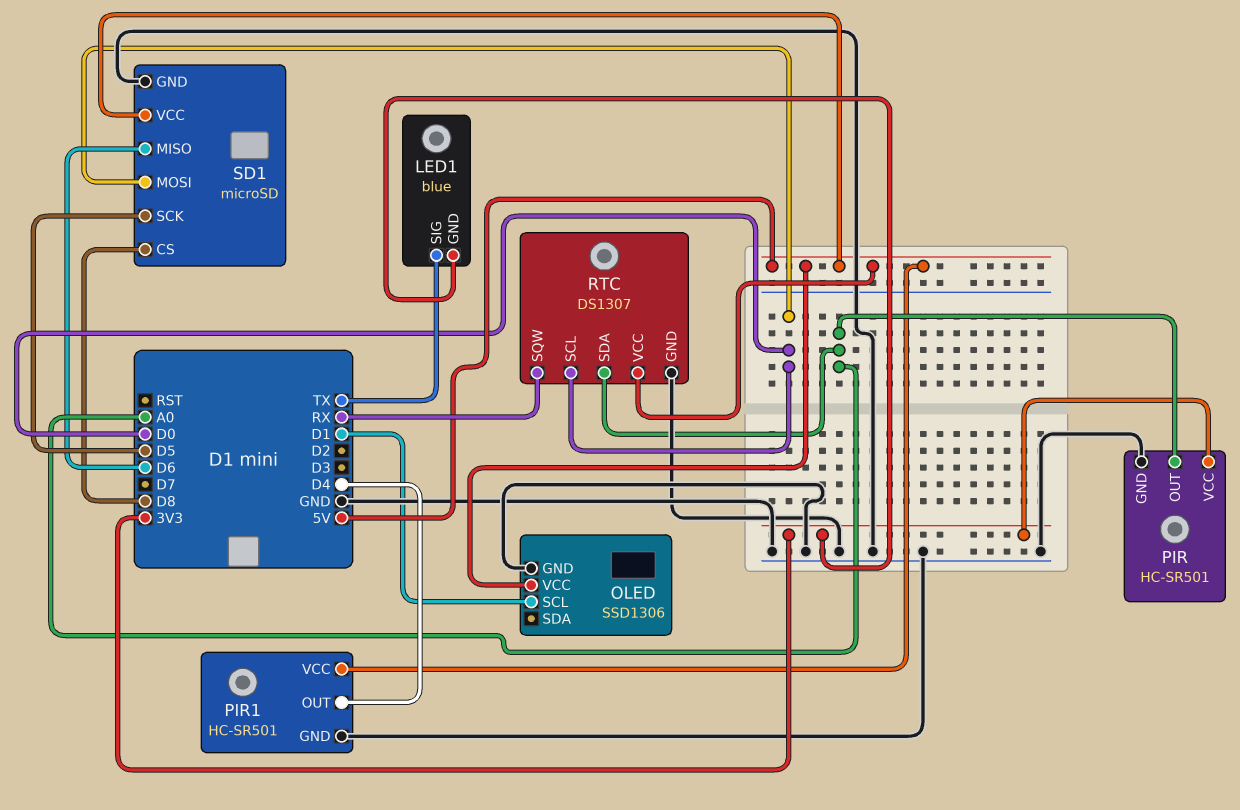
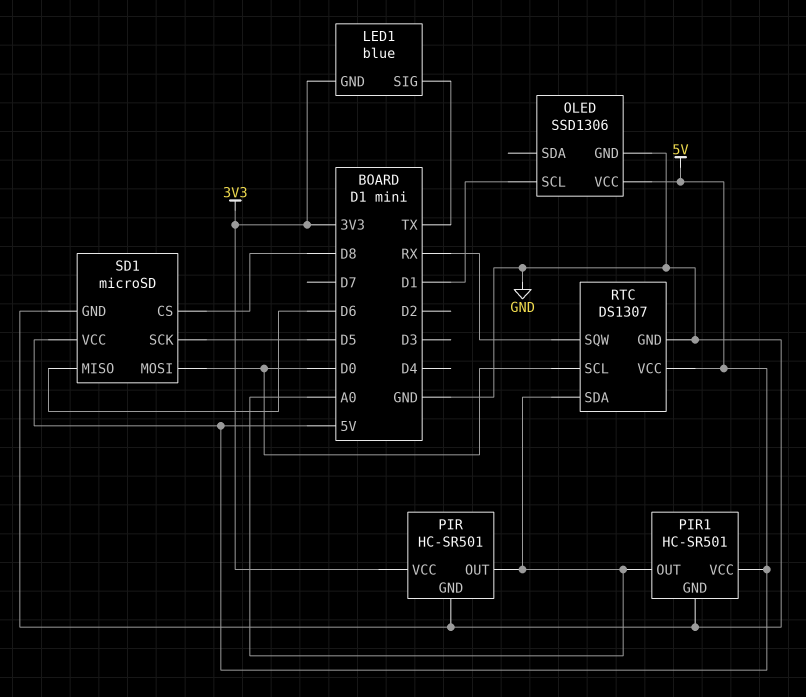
PIR1 pin OUT: D4 -> A0

